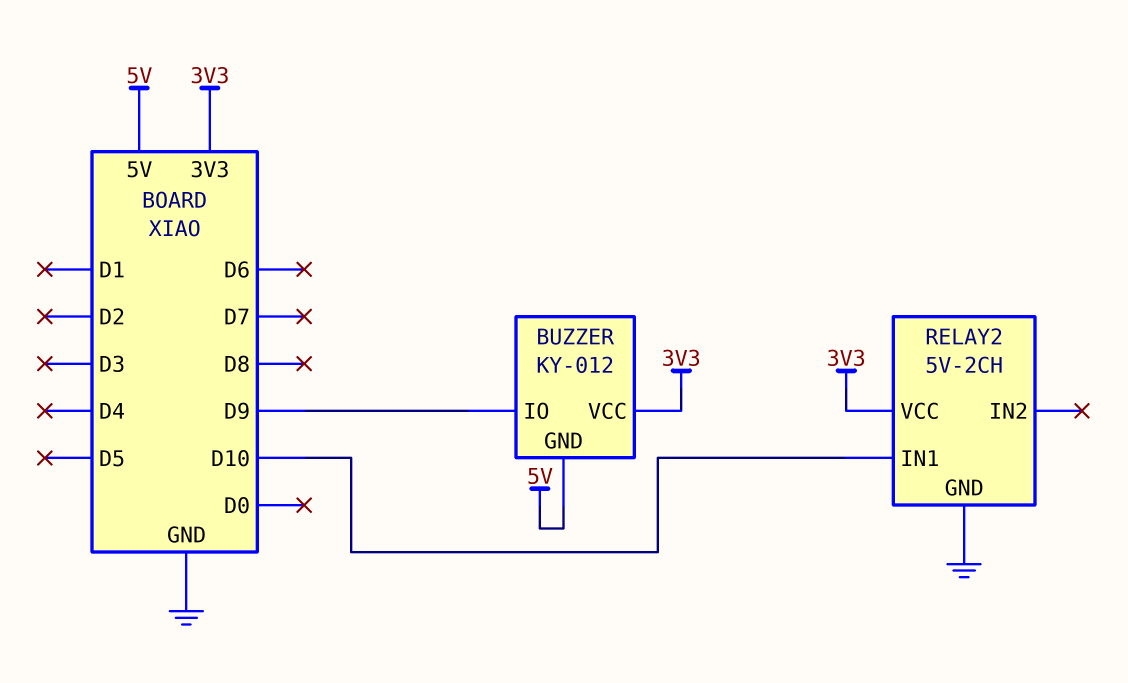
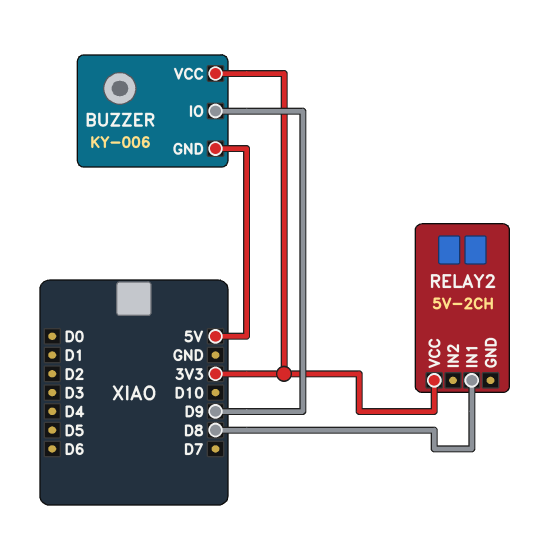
BUZZER: KY-012 -> KY-006
RELAY2 pin GND: GND -> none
RELAY2 pin IN1: D10 -> D8

